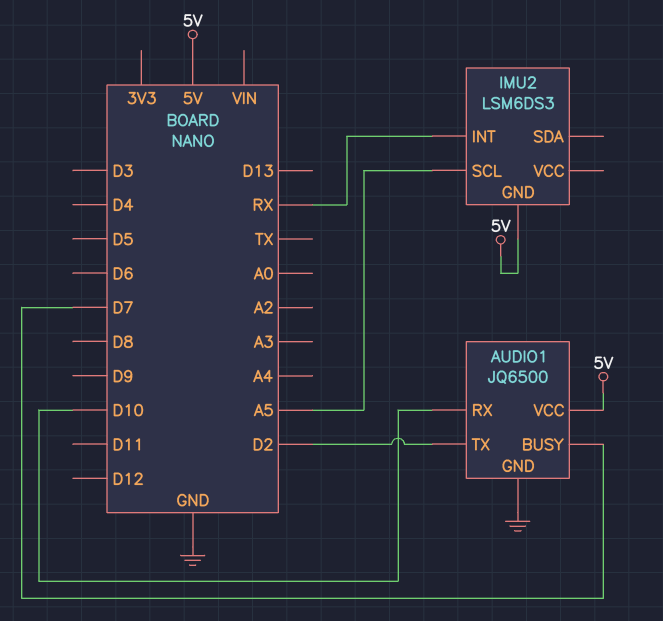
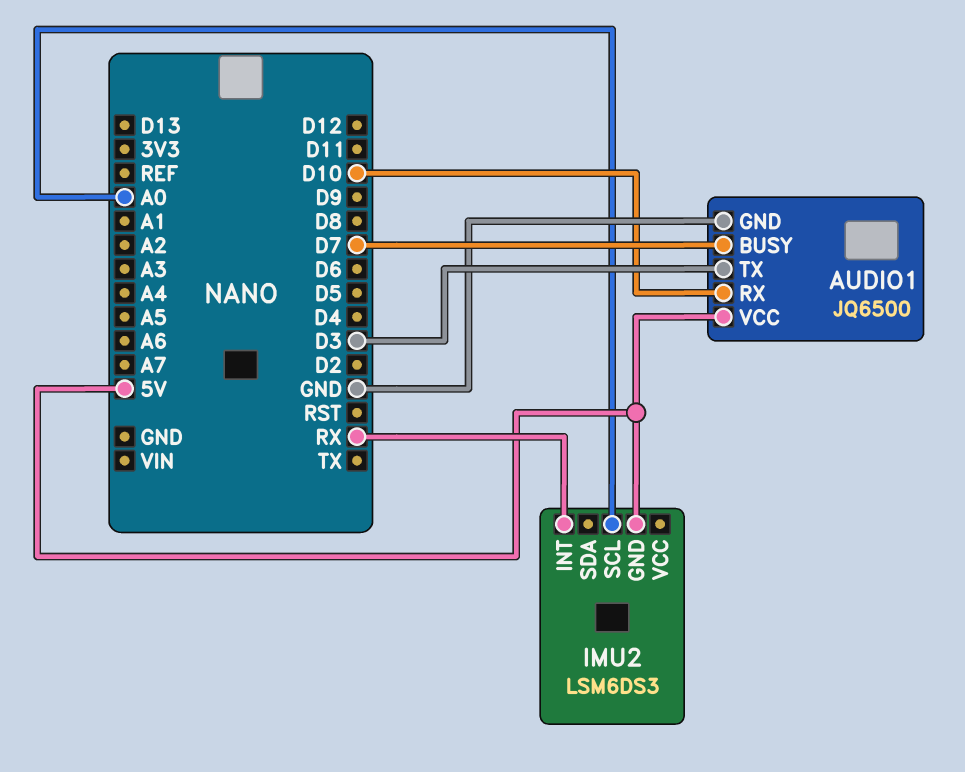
AUDIO1 pin TX: D2 -> D3
IMU2 pin SCL: A5 -> A0

